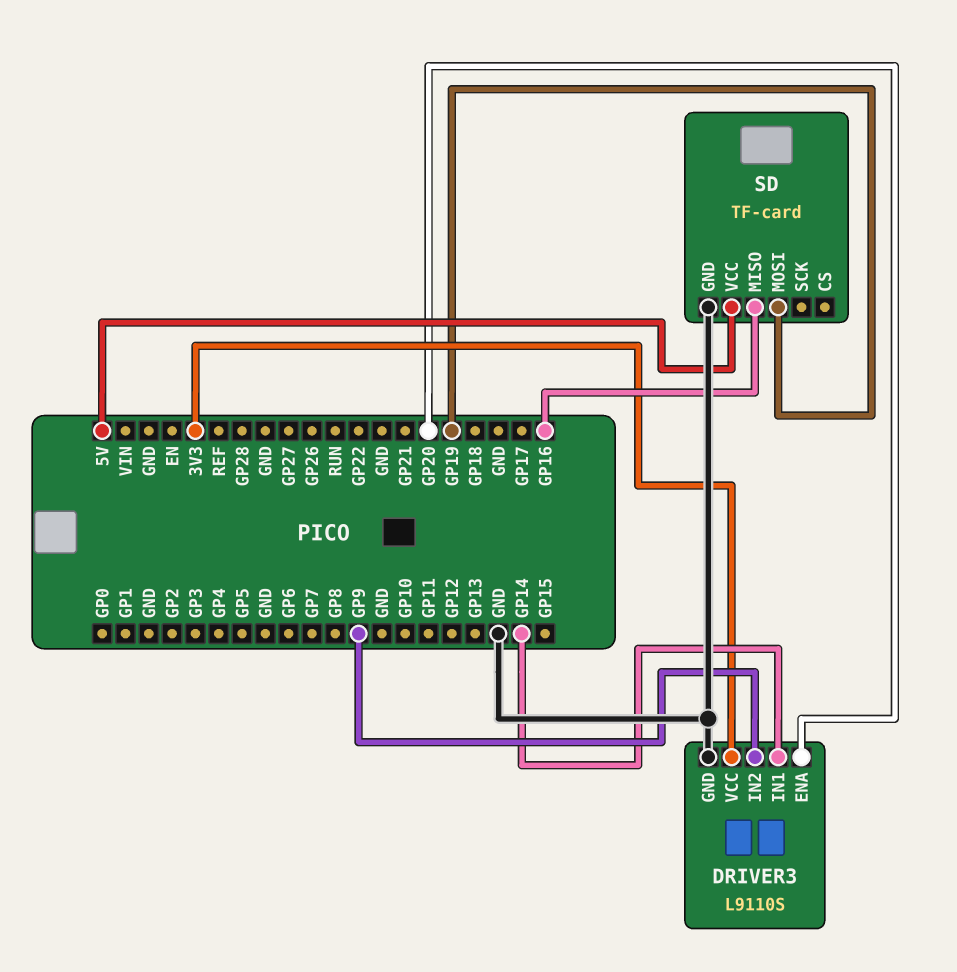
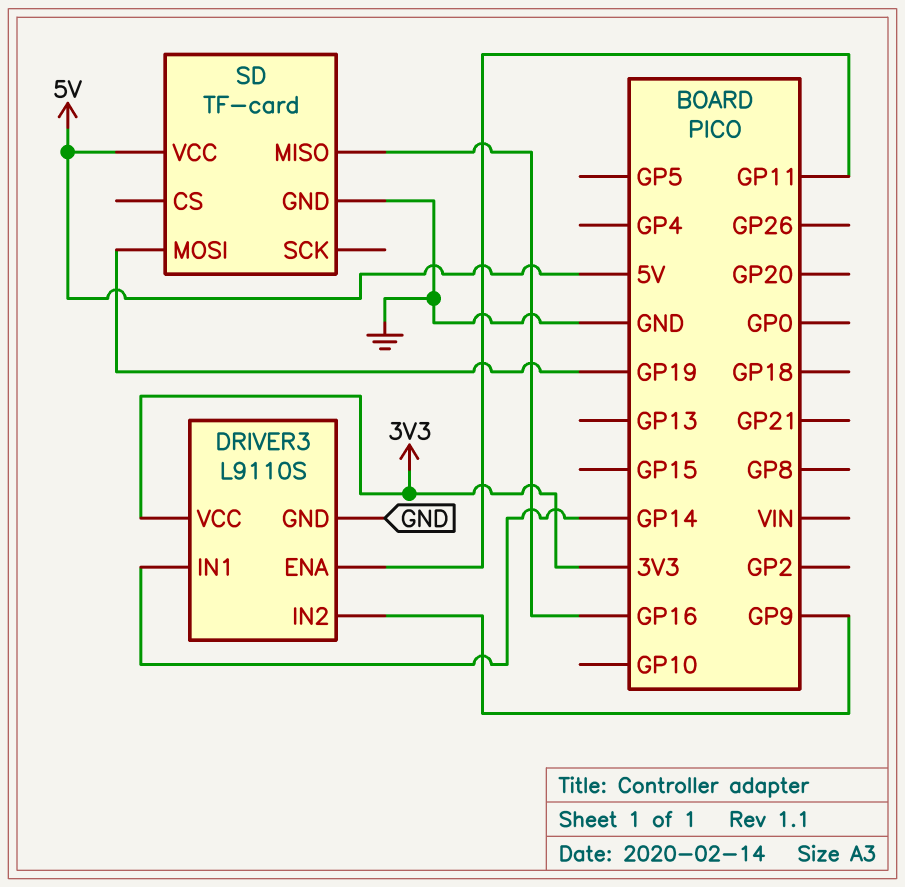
DRIVER3 pin ENA: GP20 -> GP11

